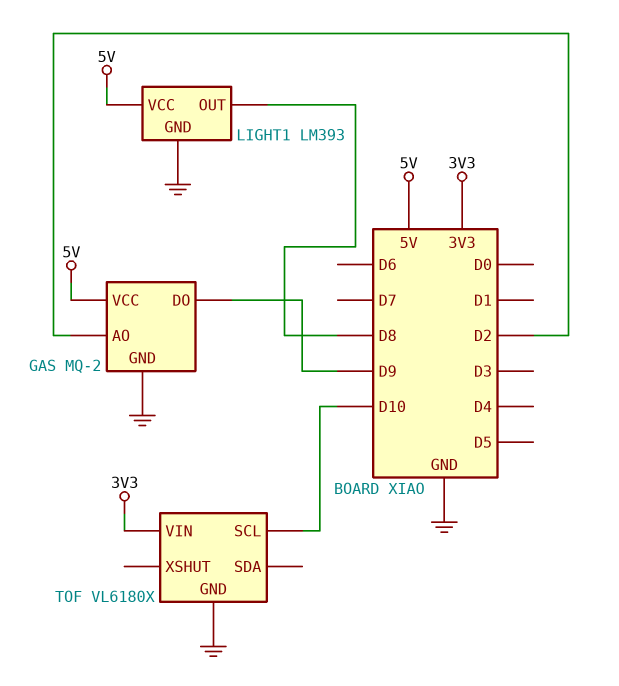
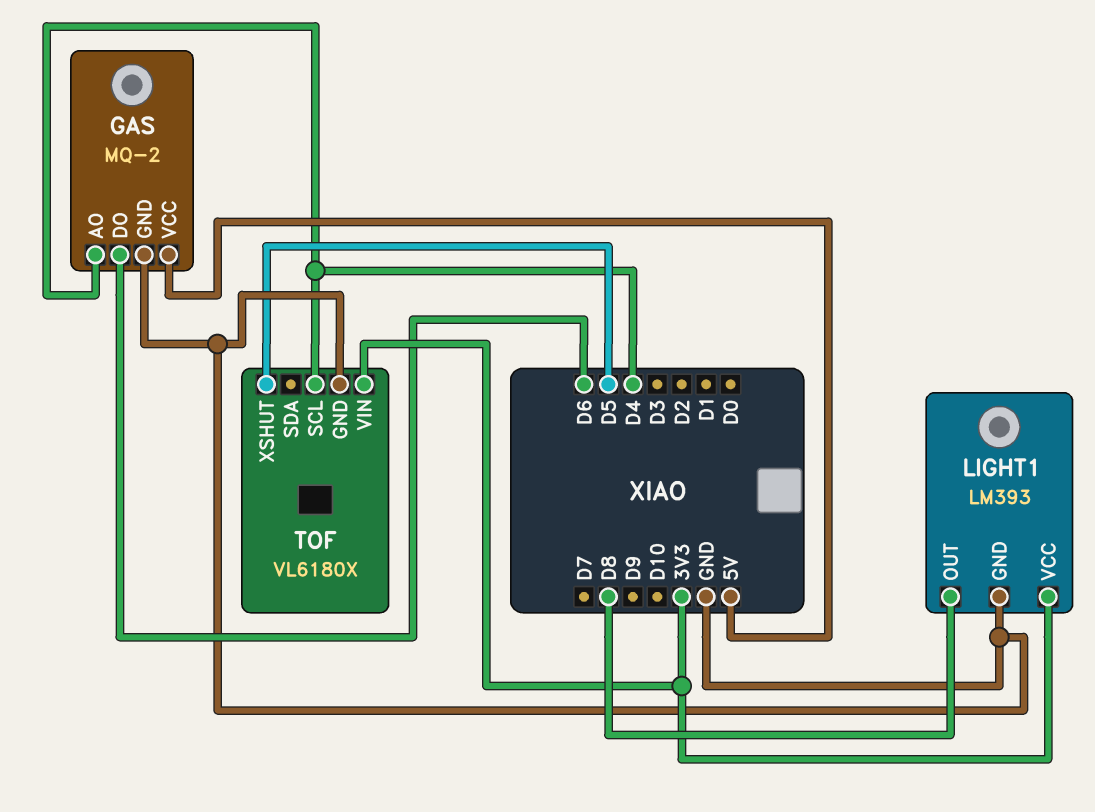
GAS pin AO: D2 -> D4
GAS pin DO: D9 -> D6
LIGHT1 pin VCC: 5V -> 3V3
TOF pin SCL: D10 -> D4
TOF pin XSHUT: none -> D5

